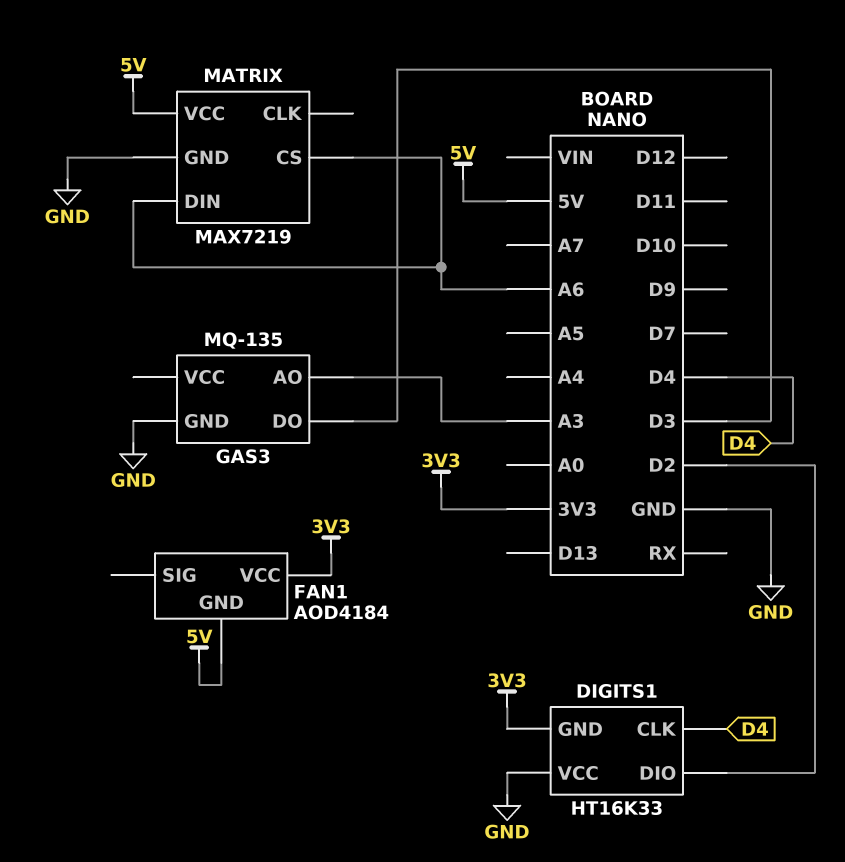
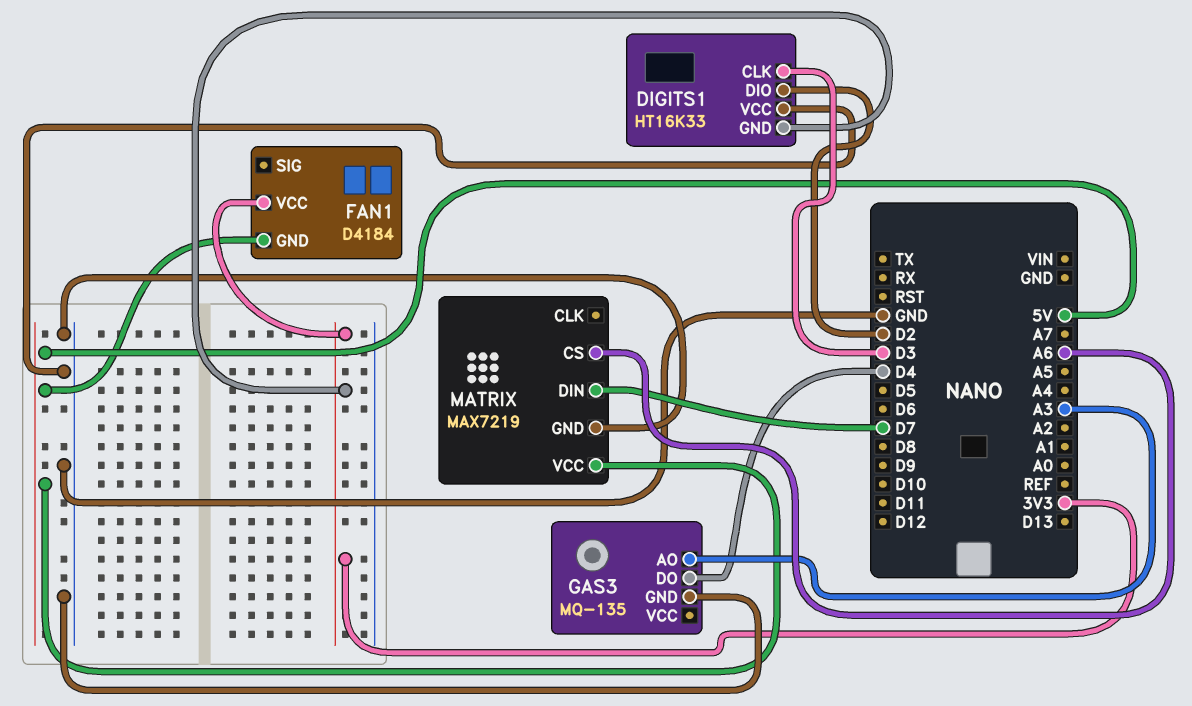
DIGITS1 pin CLK: D4 -> D3
FAN1: AOD4184 -> D4184
GAS3 pin DO: D3 -> D4
MATRIX pin DIN: A6 -> D7

